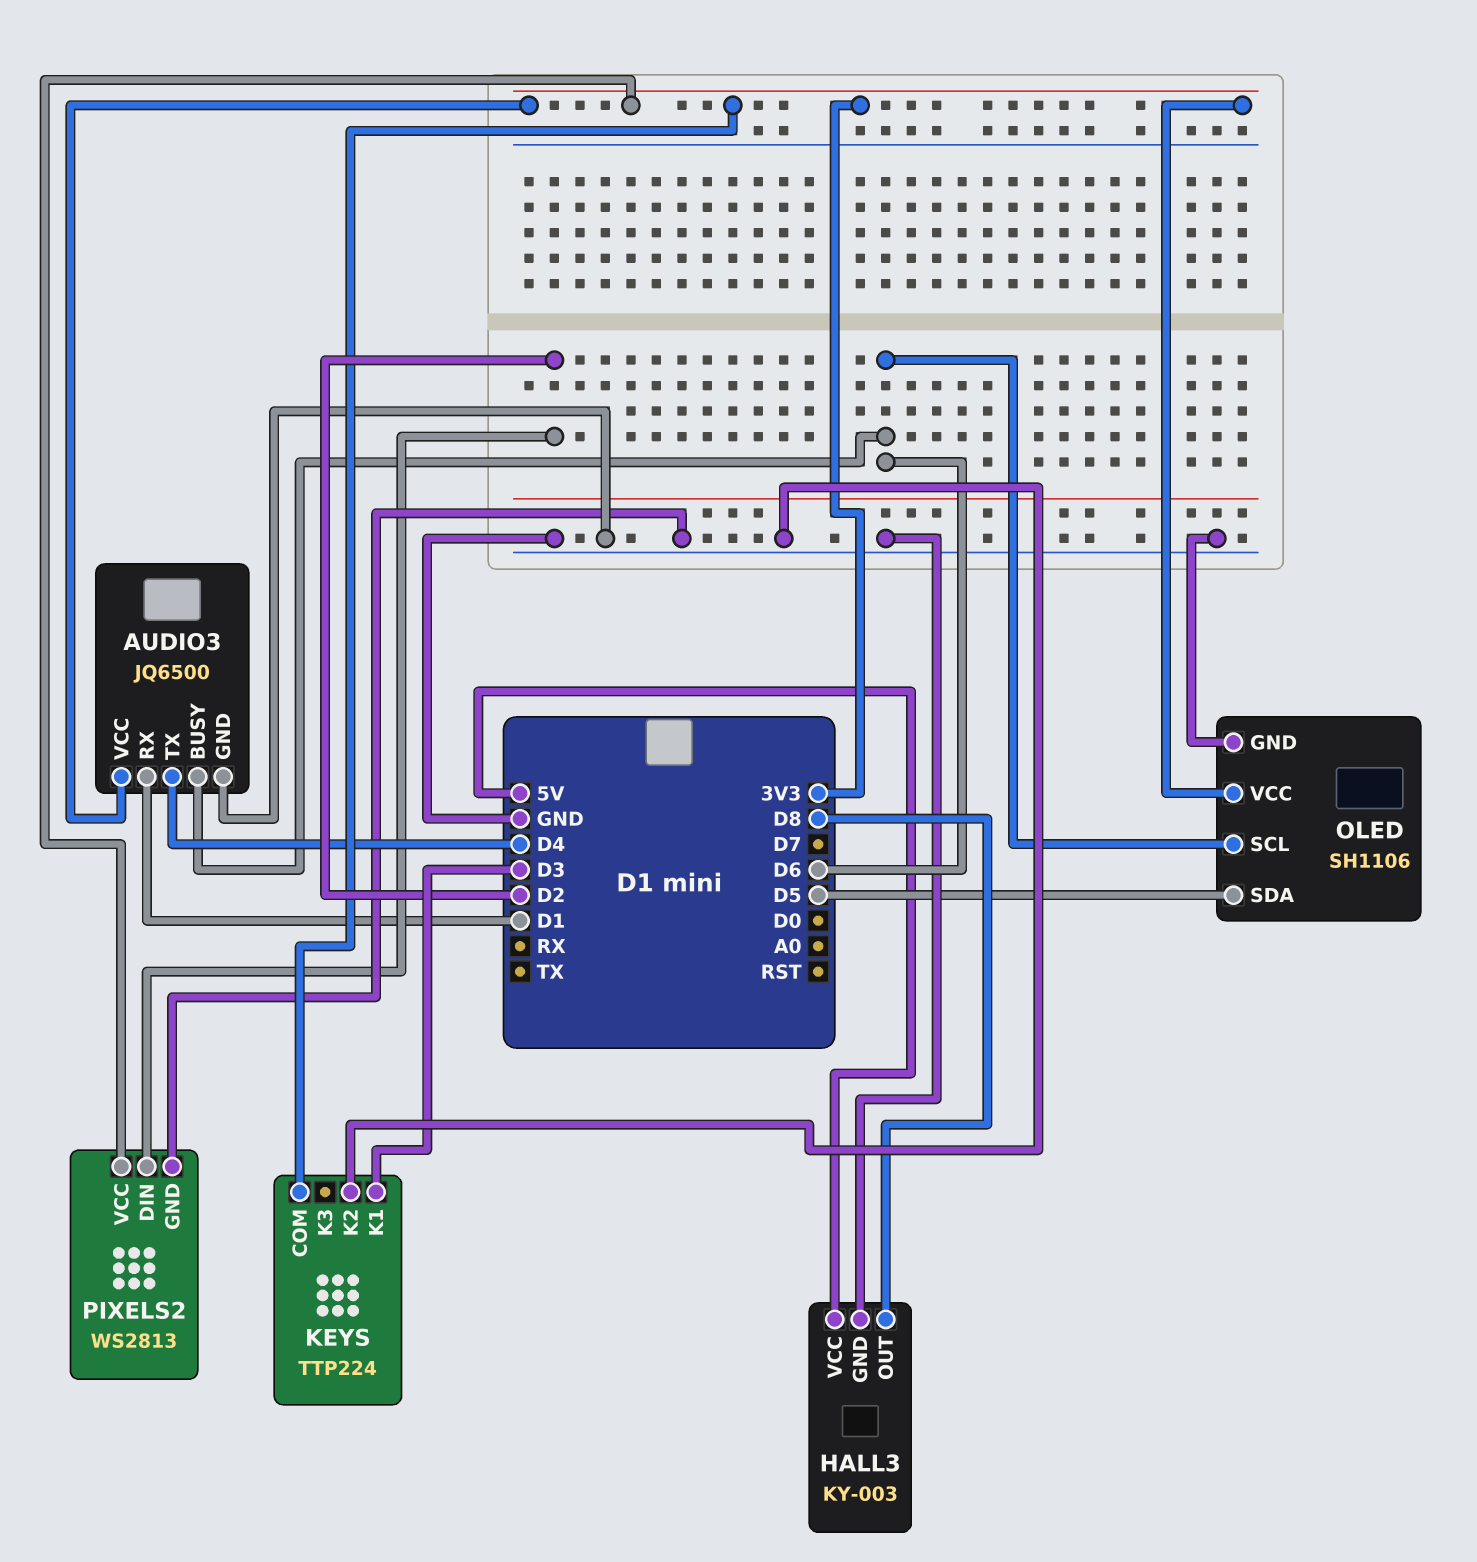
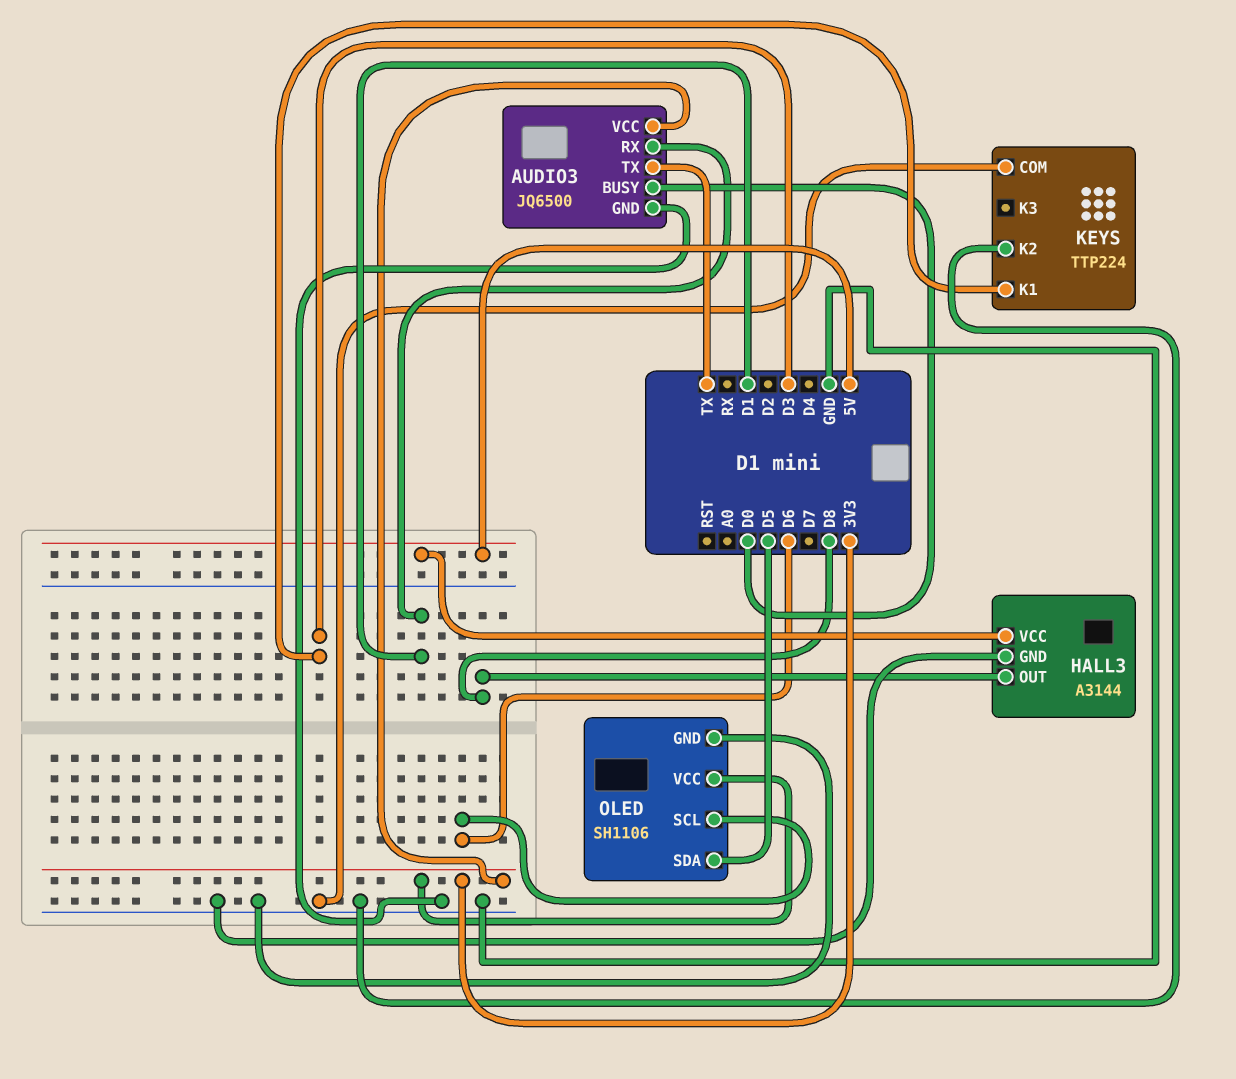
AUDIO3 pin BUSY: D6 -> D0
AUDIO3 pin TX: D4 -> TX
HALL3: KY-003 -> A3144
KEYS pin COM: 3V3 -> GND
PIXELS2: WS2813 -> none
PIXELS2 pin DIN: D2 -> none
PIXELS2 pin GND: GND -> none
PIXELS2 pin VCC: 3V3 -> none

